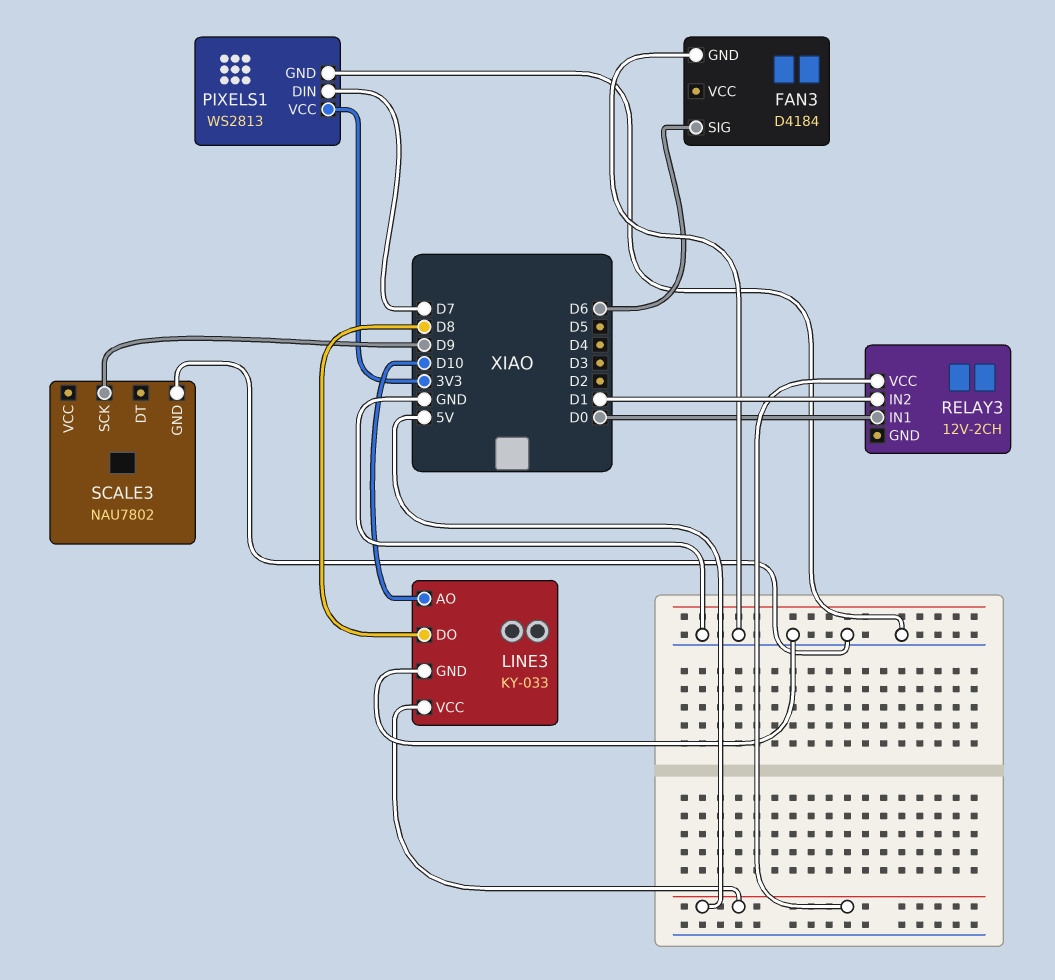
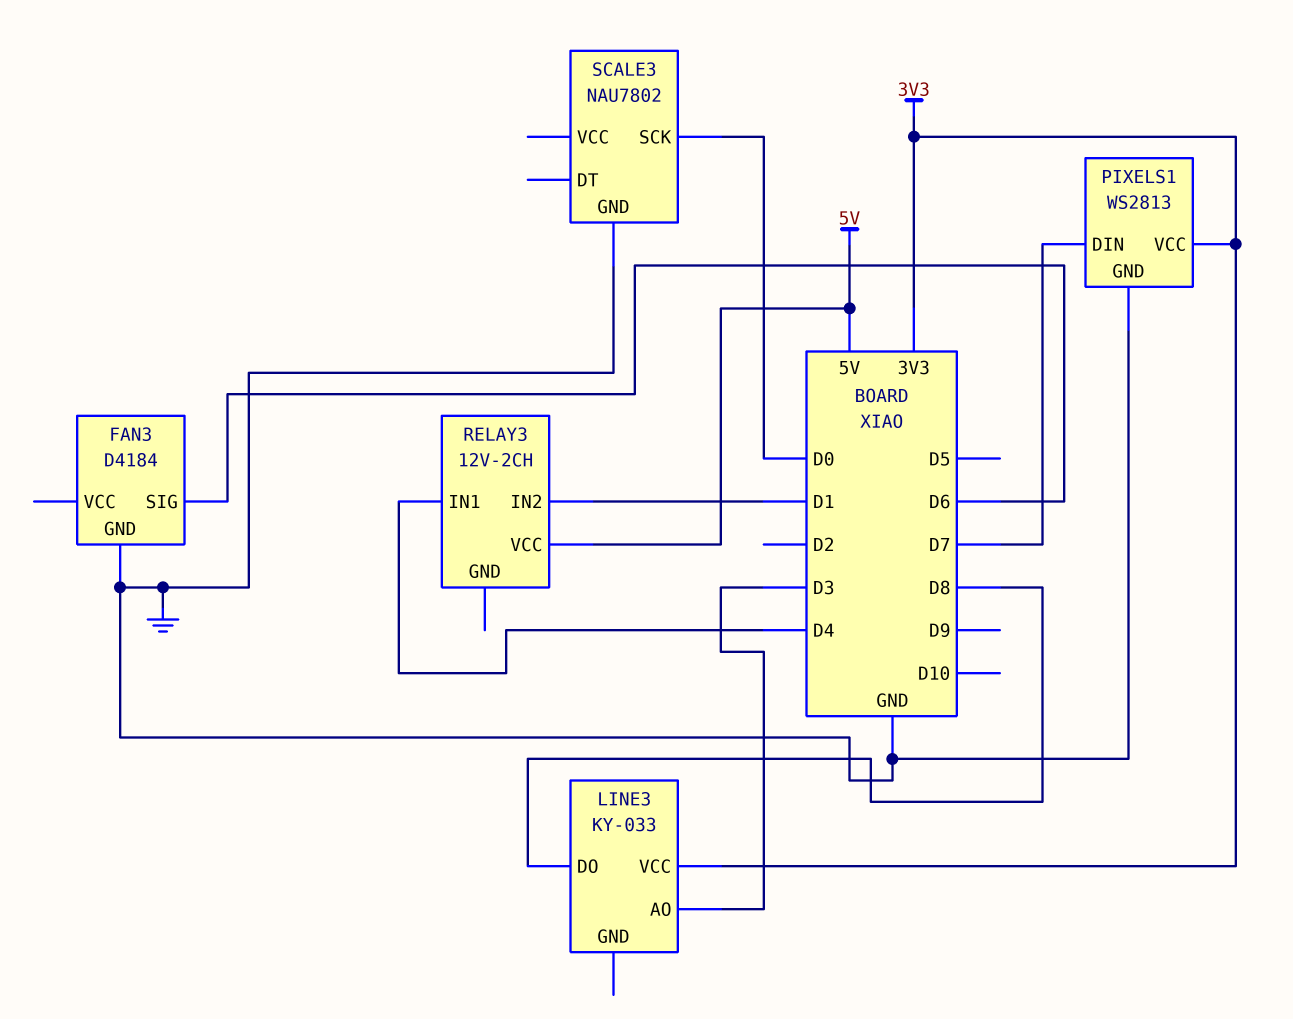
LINE3 pin AO: D10 -> D3
LINE3 pin GND: GND -> none
LINE3 pin VCC: 5V -> 3V3
RELAY3 pin IN1: D0 -> D4
SCALE3 pin SCK: D9 -> D0

